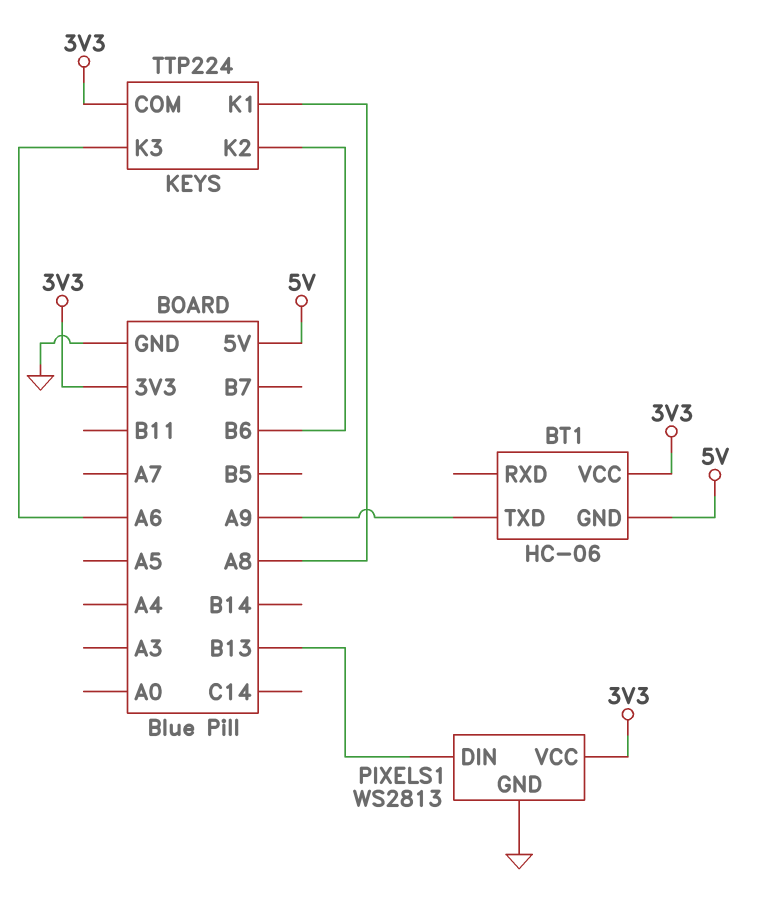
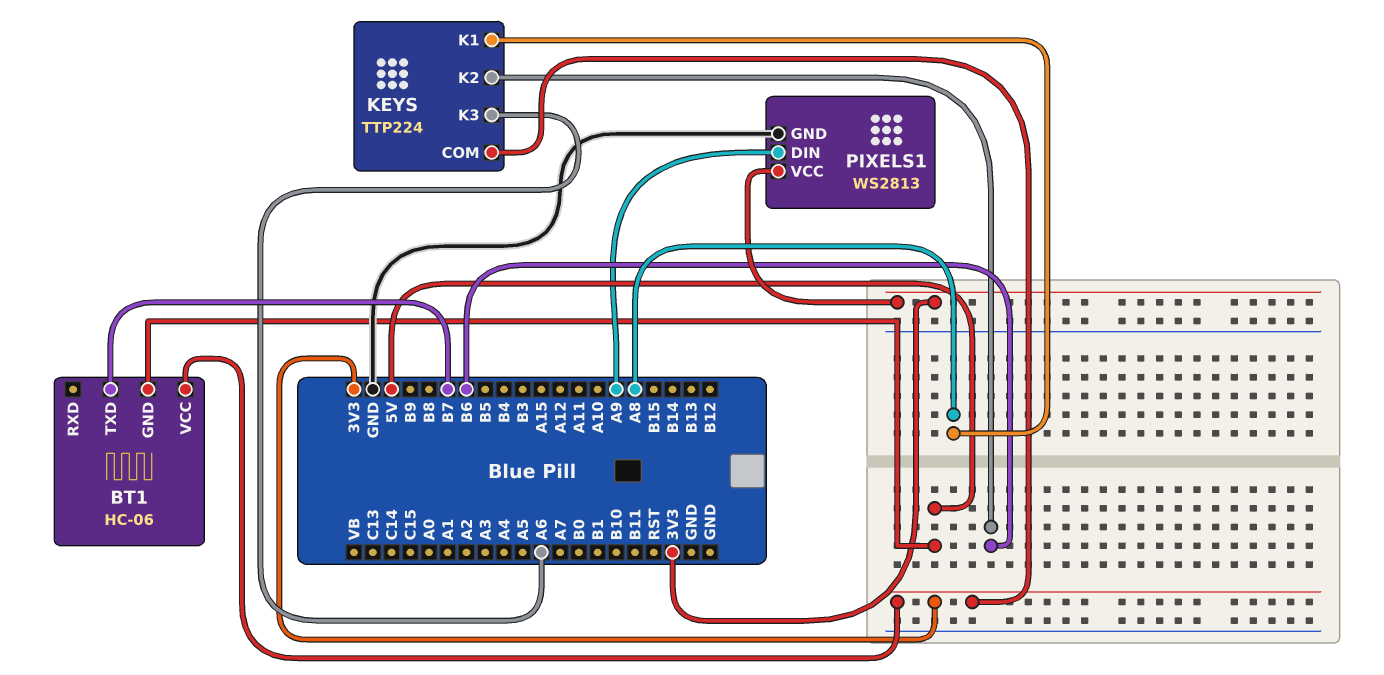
BT1 pin TXD: A9 -> B7
PIXELS1 pin DIN: B13 -> A9

